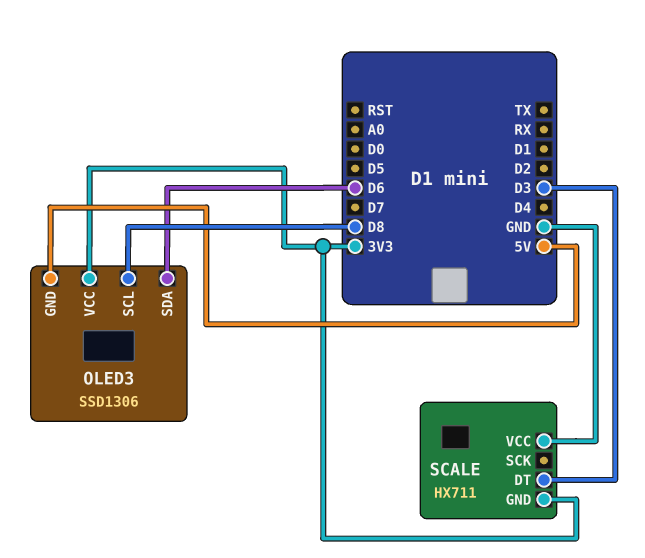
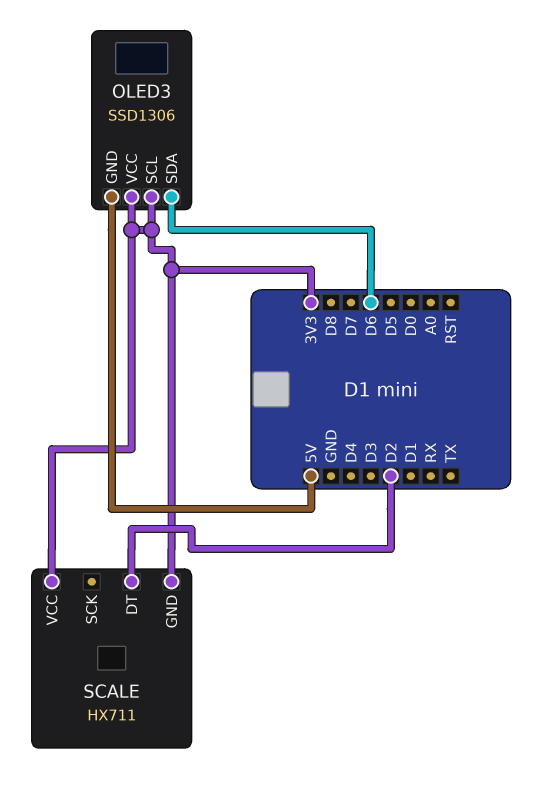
OLED3 pin SCL: D8 -> 3V3
SCALE pin DT: D3 -> D2
SCALE pin VCC: GND -> 3V3

